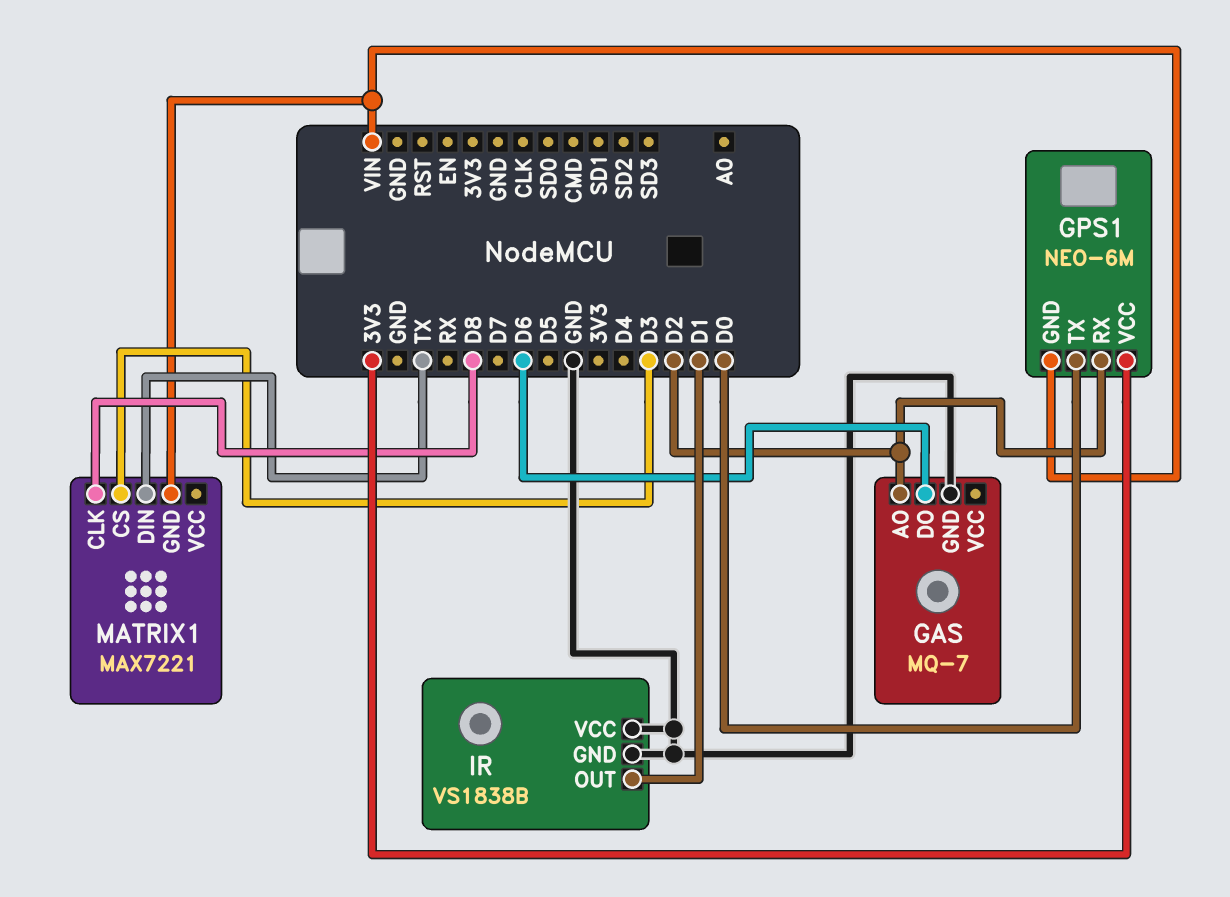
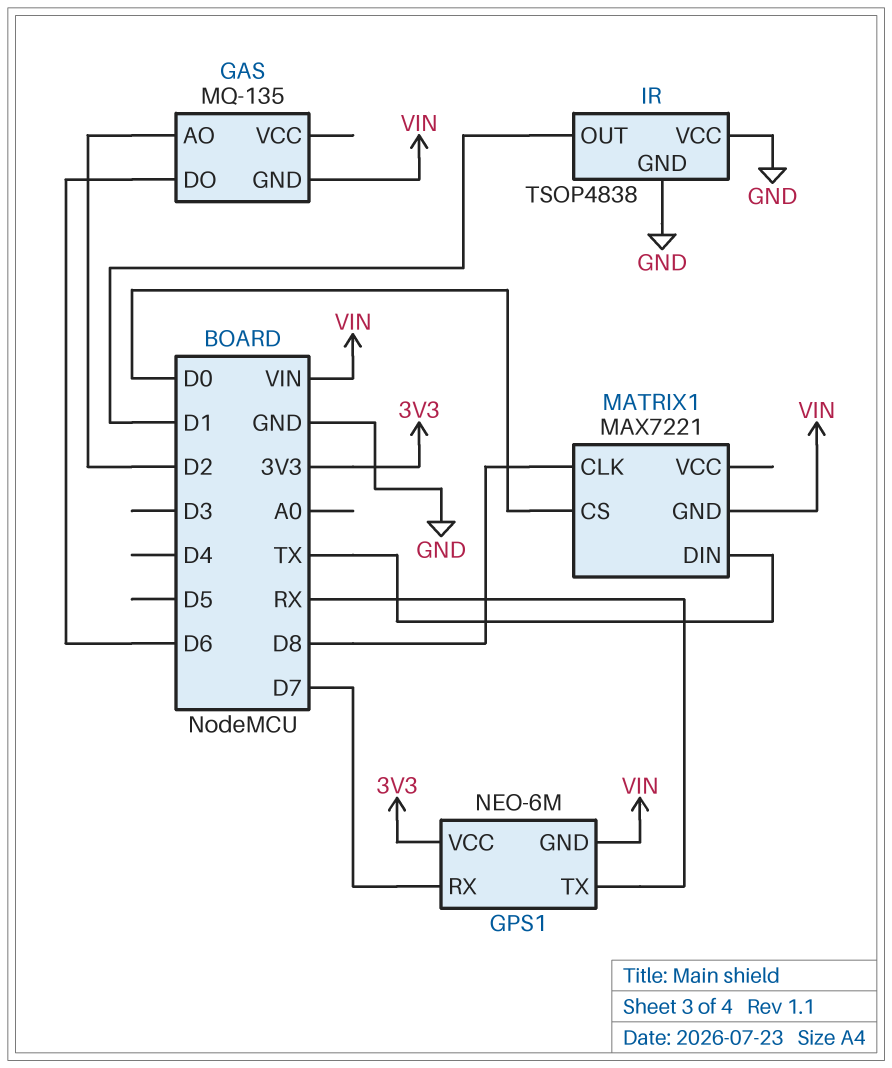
GAS: MQ-7 -> MQ-135
GAS pin GND: GND -> VIN
GPS1 pin RX: D2 -> D7
GPS1 pin TX: D0 -> RX
IR: VS1838B -> TSOP4838
MATRIX1 pin CS: D3 -> D0

